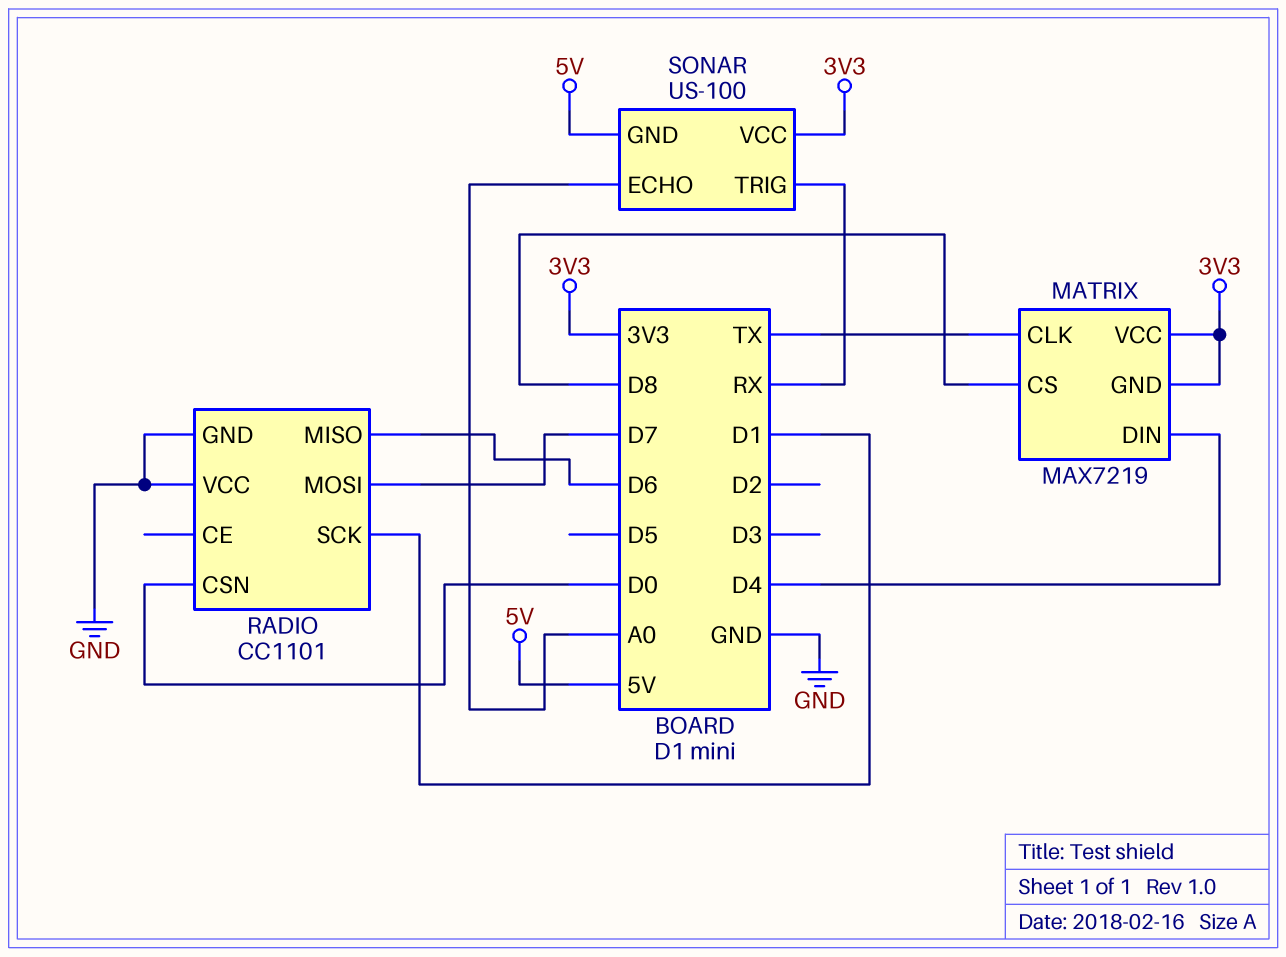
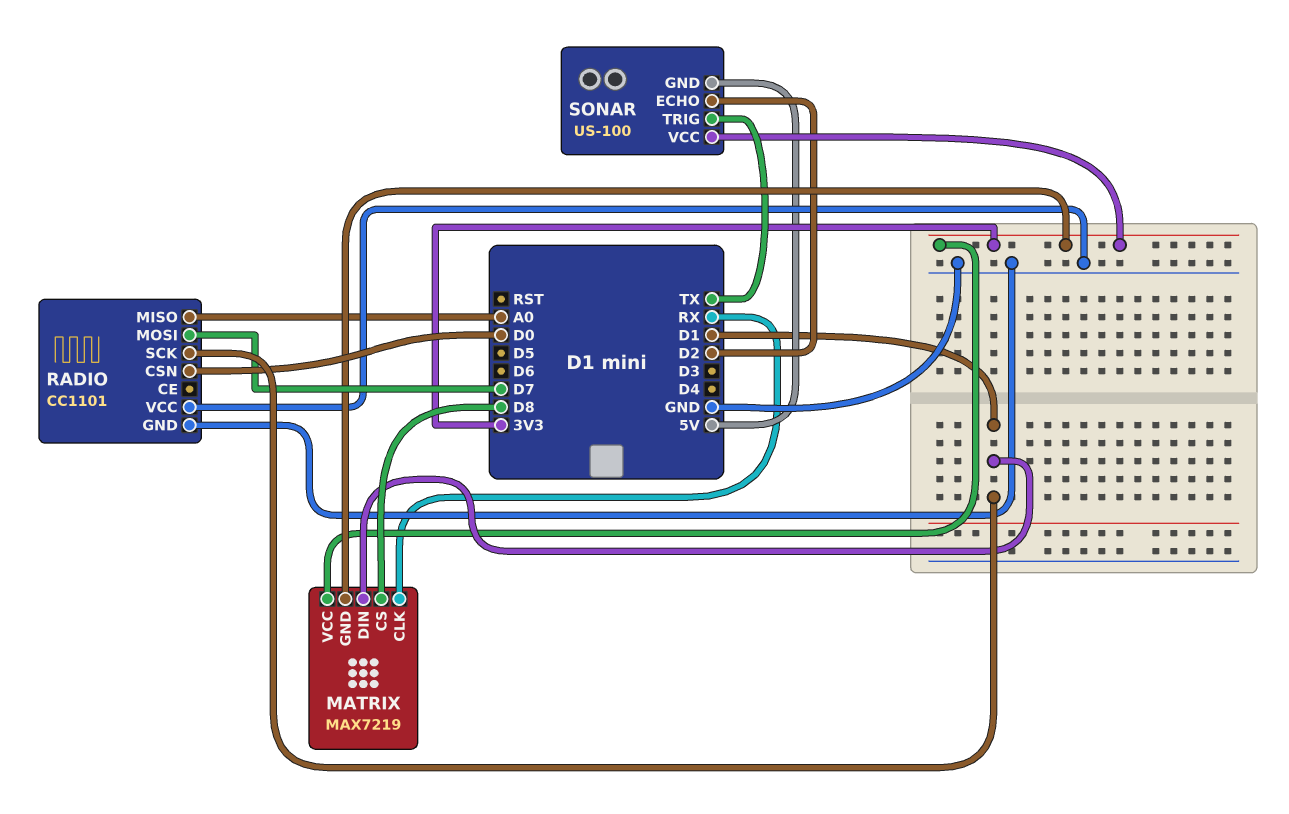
MATRIX pin CLK: TX -> RX
MATRIX pin DIN: D4 -> D1
RADIO pin MISO: D6 -> A0
SONAR pin ECHO: A0 -> D2
SONAR pin TRIG: RX -> TX

